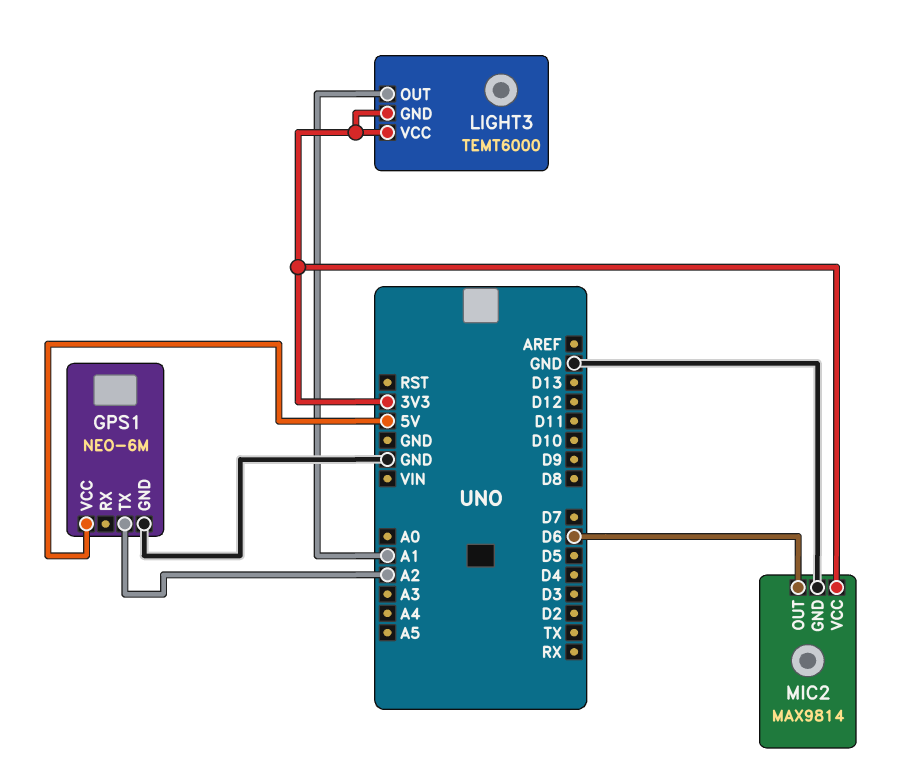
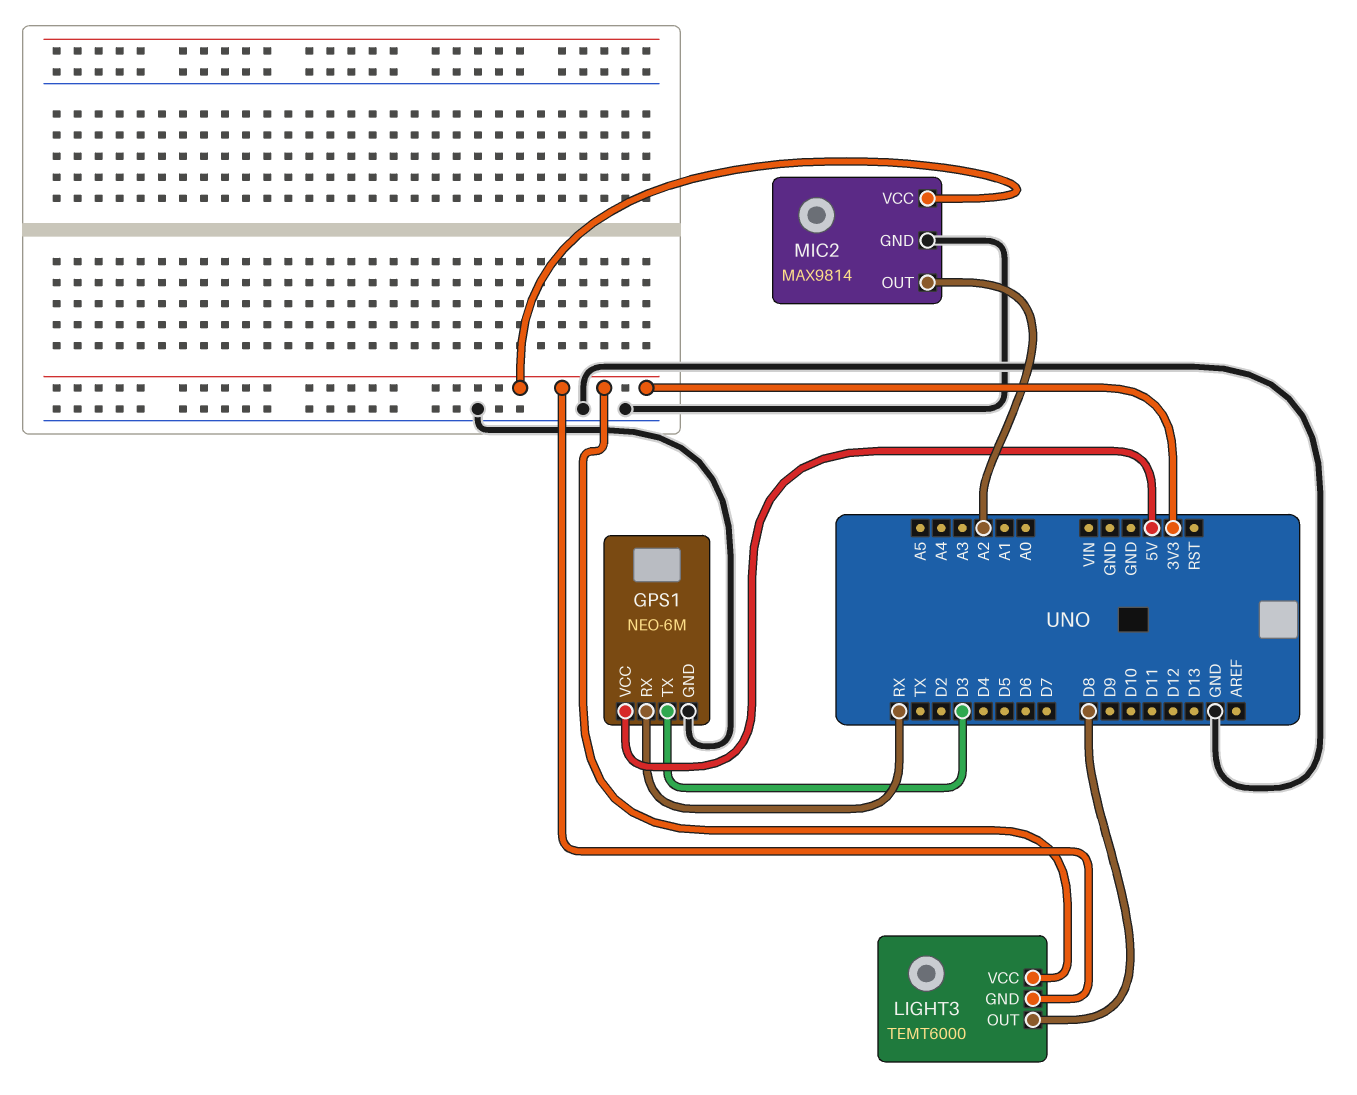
GPS1 pin RX: none -> RX
GPS1 pin TX: A2 -> D3
LIGHT3 pin OUT: A1 -> D8
MIC2 pin OUT: D6 -> A2

